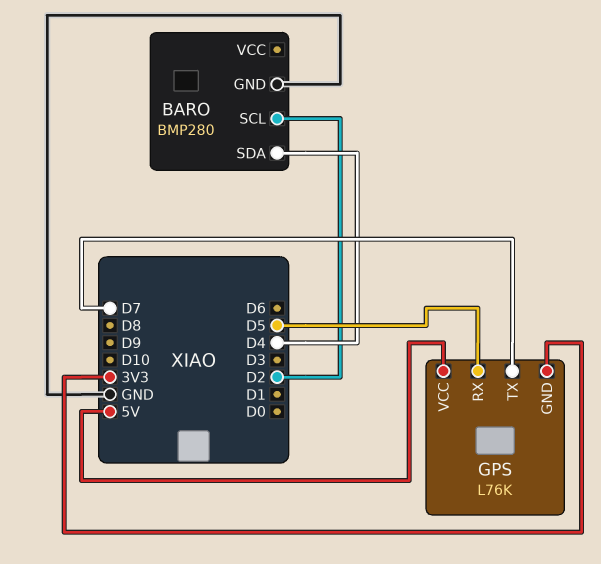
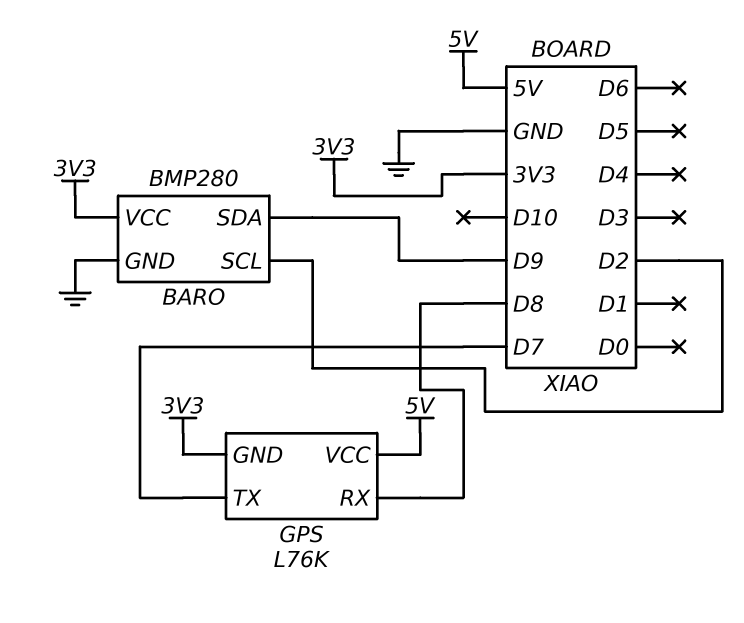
BARO pin SDA: D4 -> D9
BARO pin VCC: none -> 3V3
GPS pin RX: D5 -> D8

